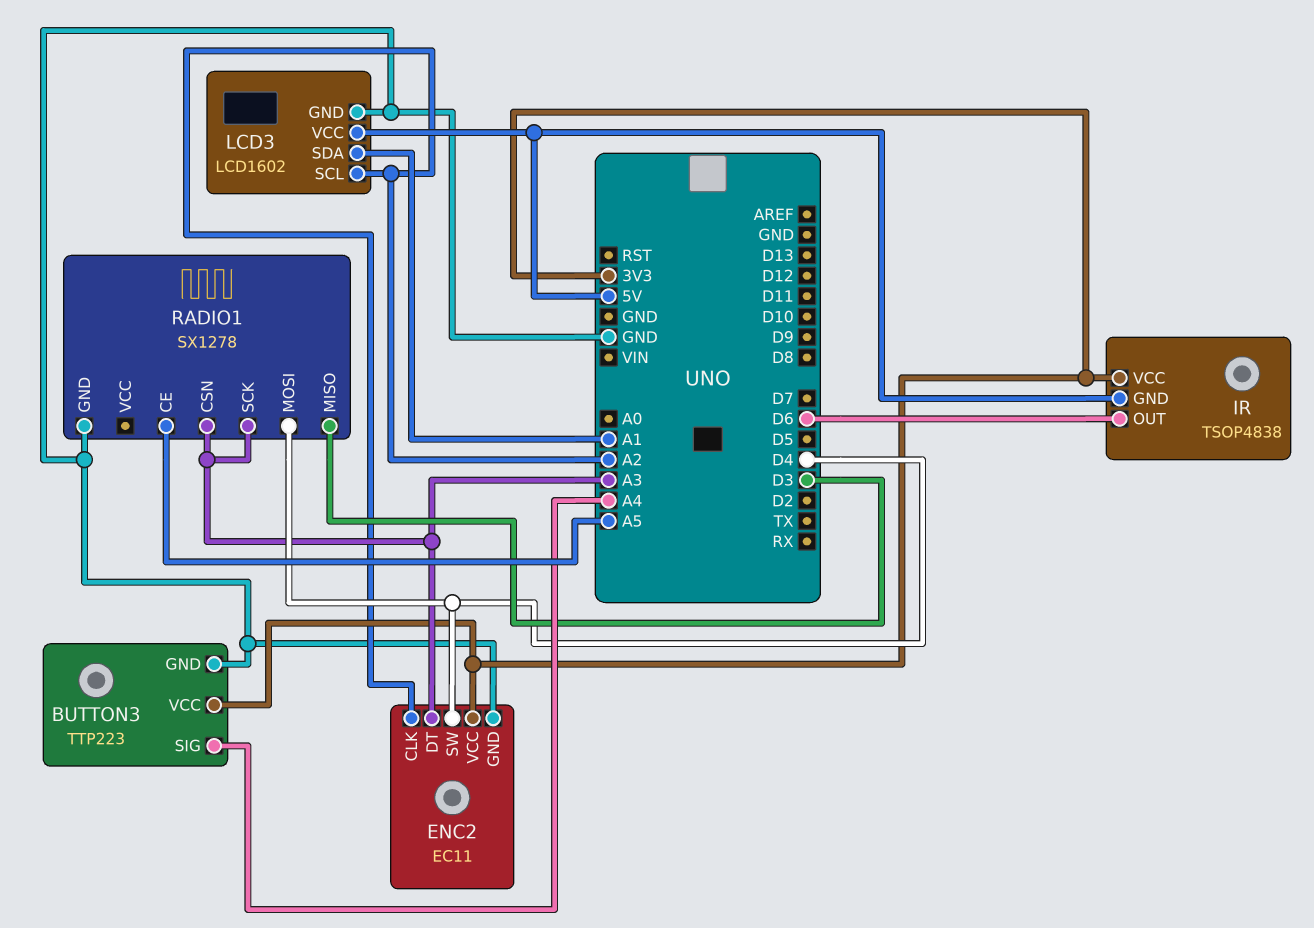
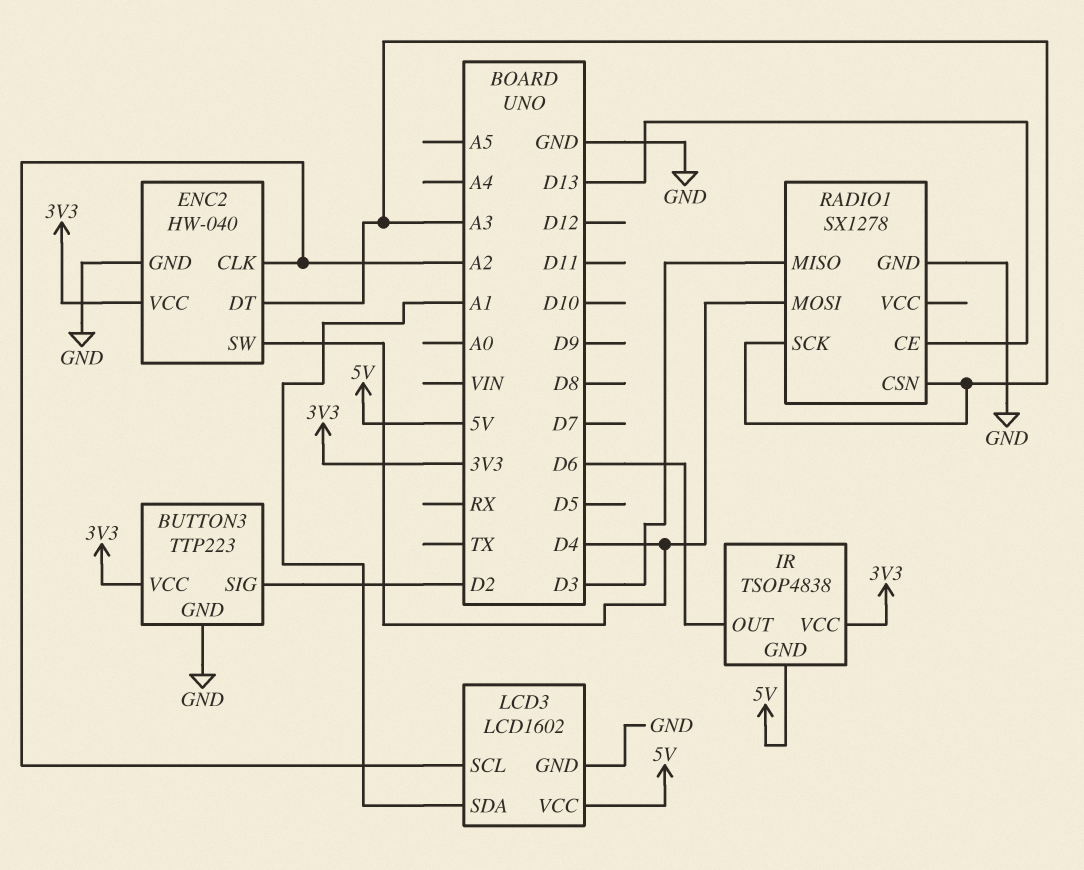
BUTTON3 pin SIG: A4 -> D2
ENC2: EC11 -> HW-040
RADIO1 pin CE: A5 -> D13

